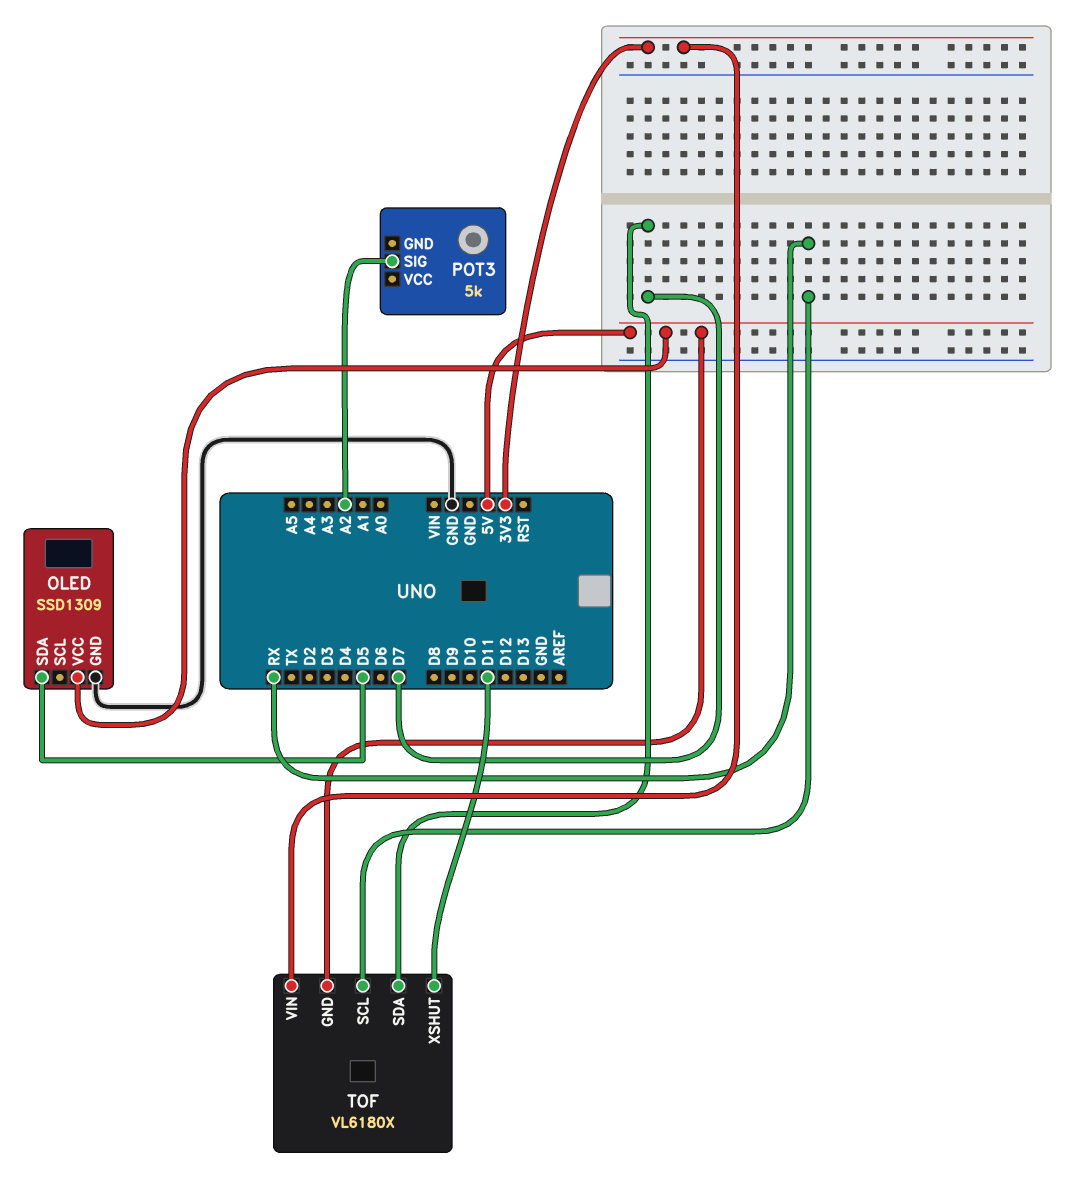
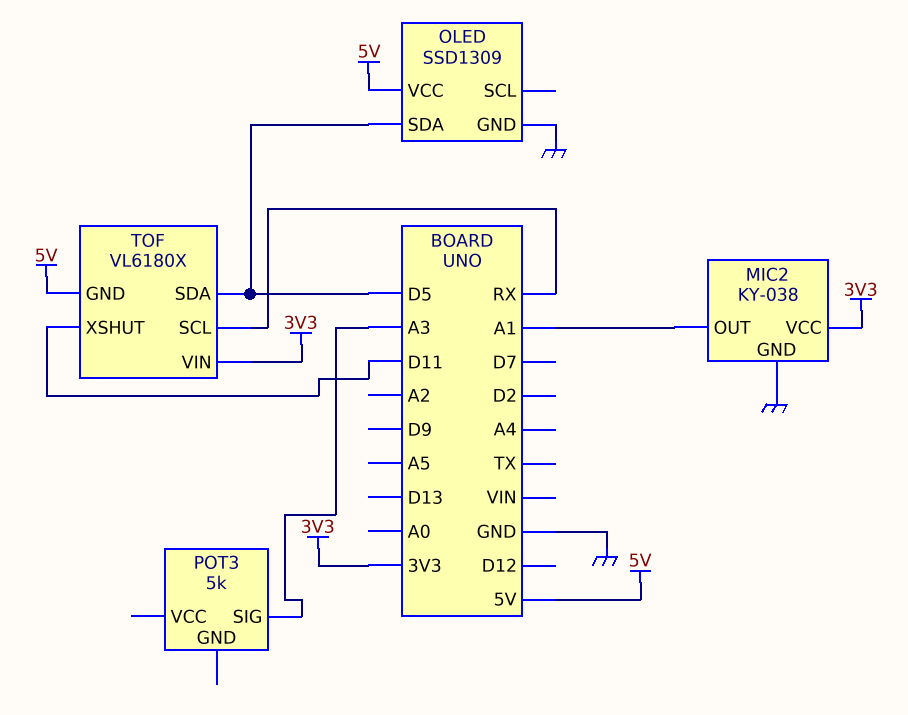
MIC2: none -> KY-038
MIC2 pin GND: none -> GND
MIC2 pin OUT: none -> A1
MIC2 pin VCC: none -> 3V3
POT3 pin SIG: A2 -> A3
TOF pin SDA: D7 -> D5

